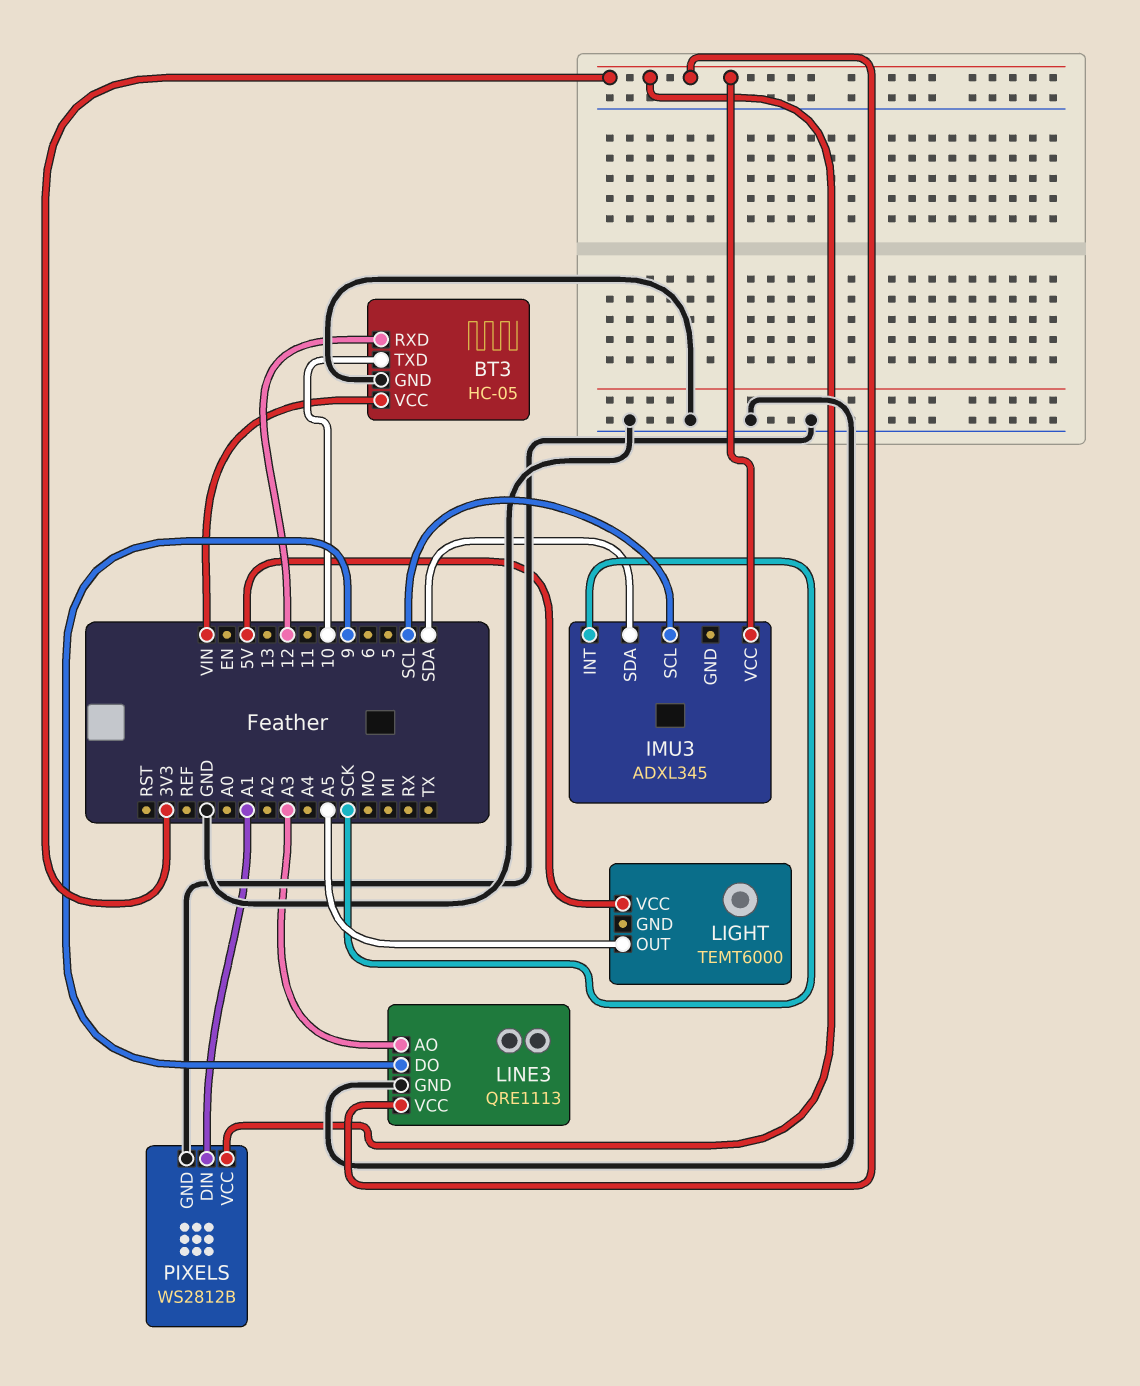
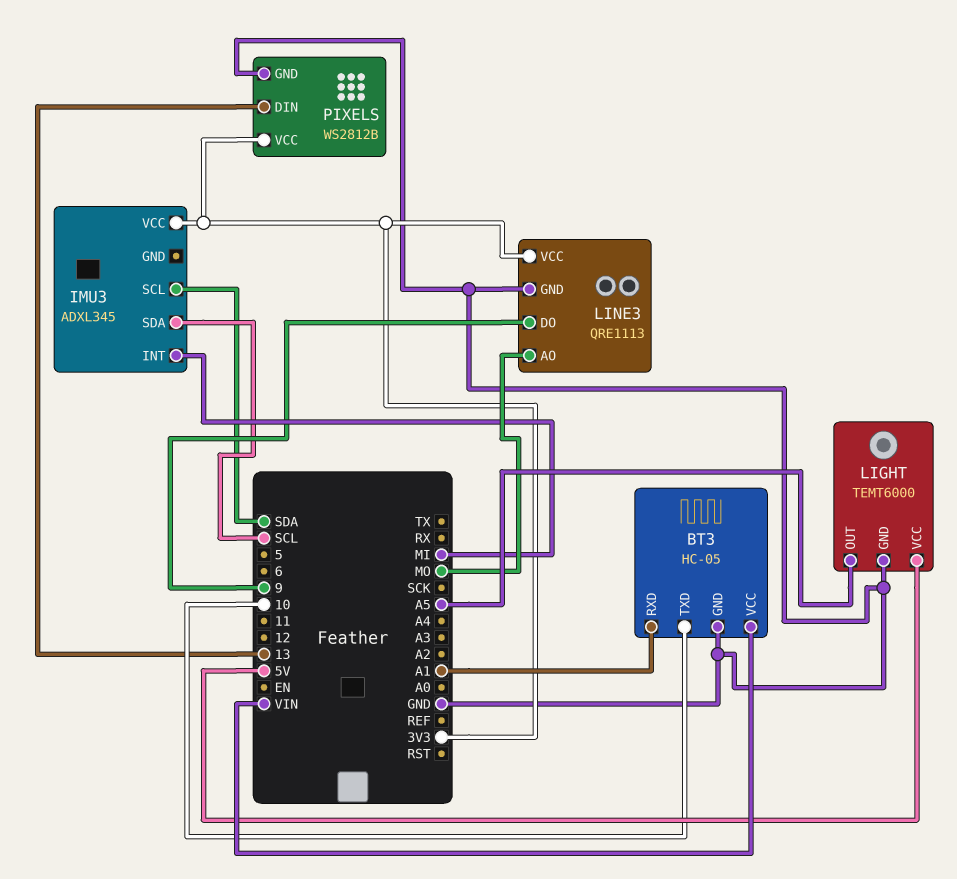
BT3 pin RXD: 12 -> A1
IMU3 pin INT: SCK -> MI
IMU3 pin SCL: SCL -> SDA
IMU3 pin SDA: SDA -> SCL
LIGHT pin GND: none -> GND
LINE3 pin AO: A3 -> MO
PIXELS pin DIN: A1 -> 13

